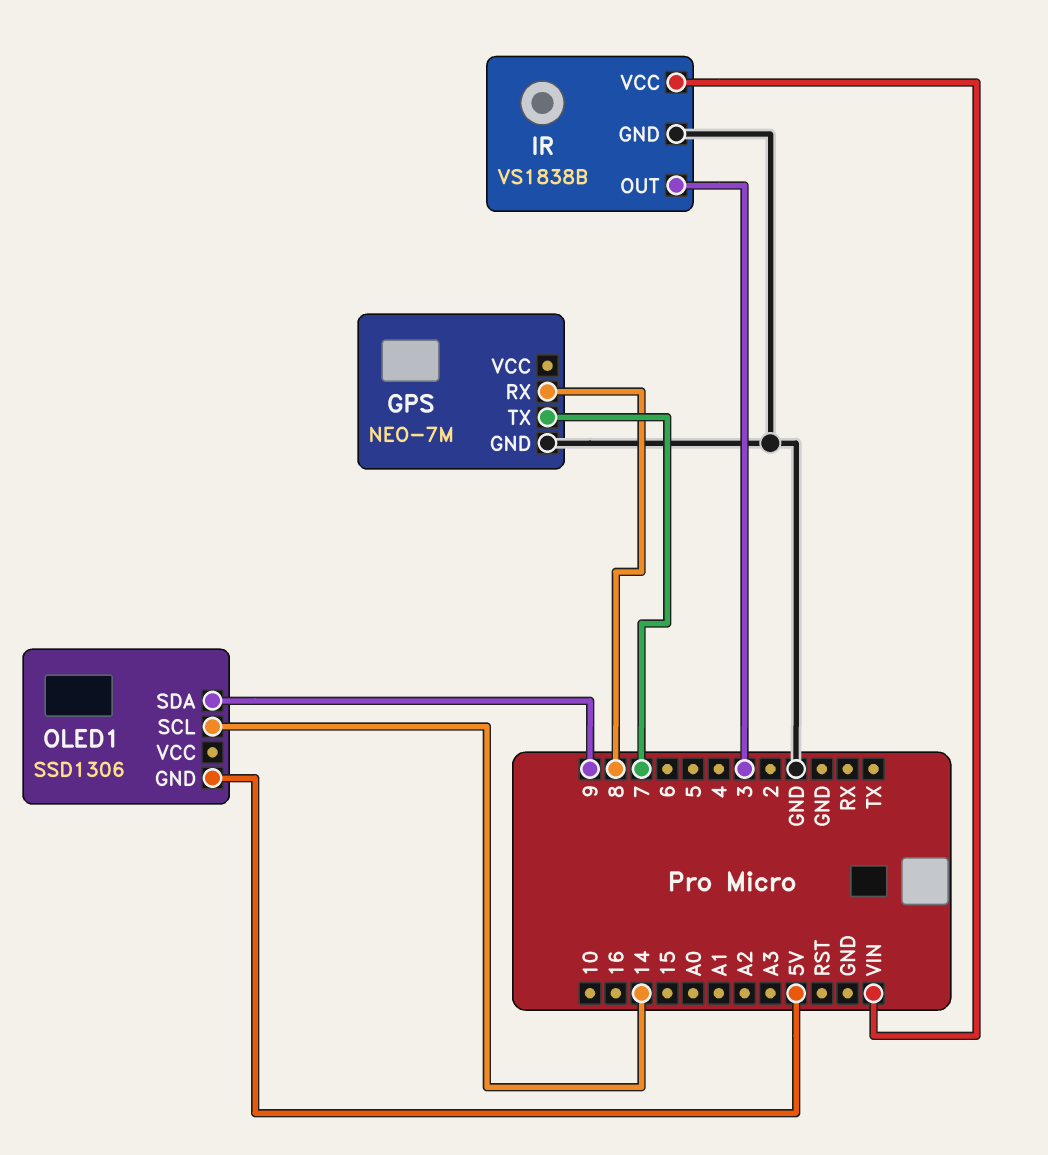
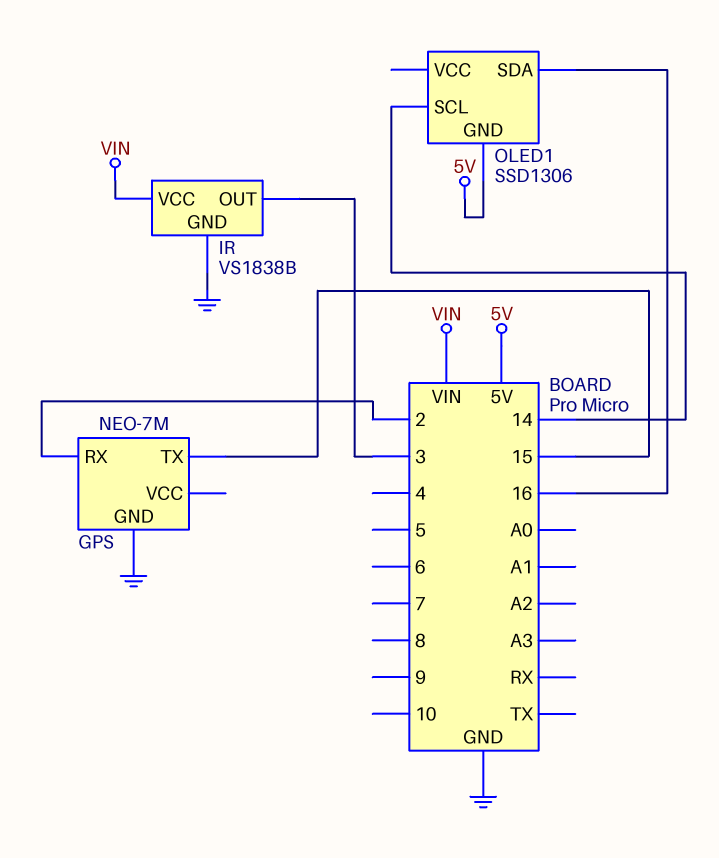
GPS pin RX: 8 -> 2
GPS pin TX: 7 -> 15
OLED1 pin SDA: 9 -> 16

